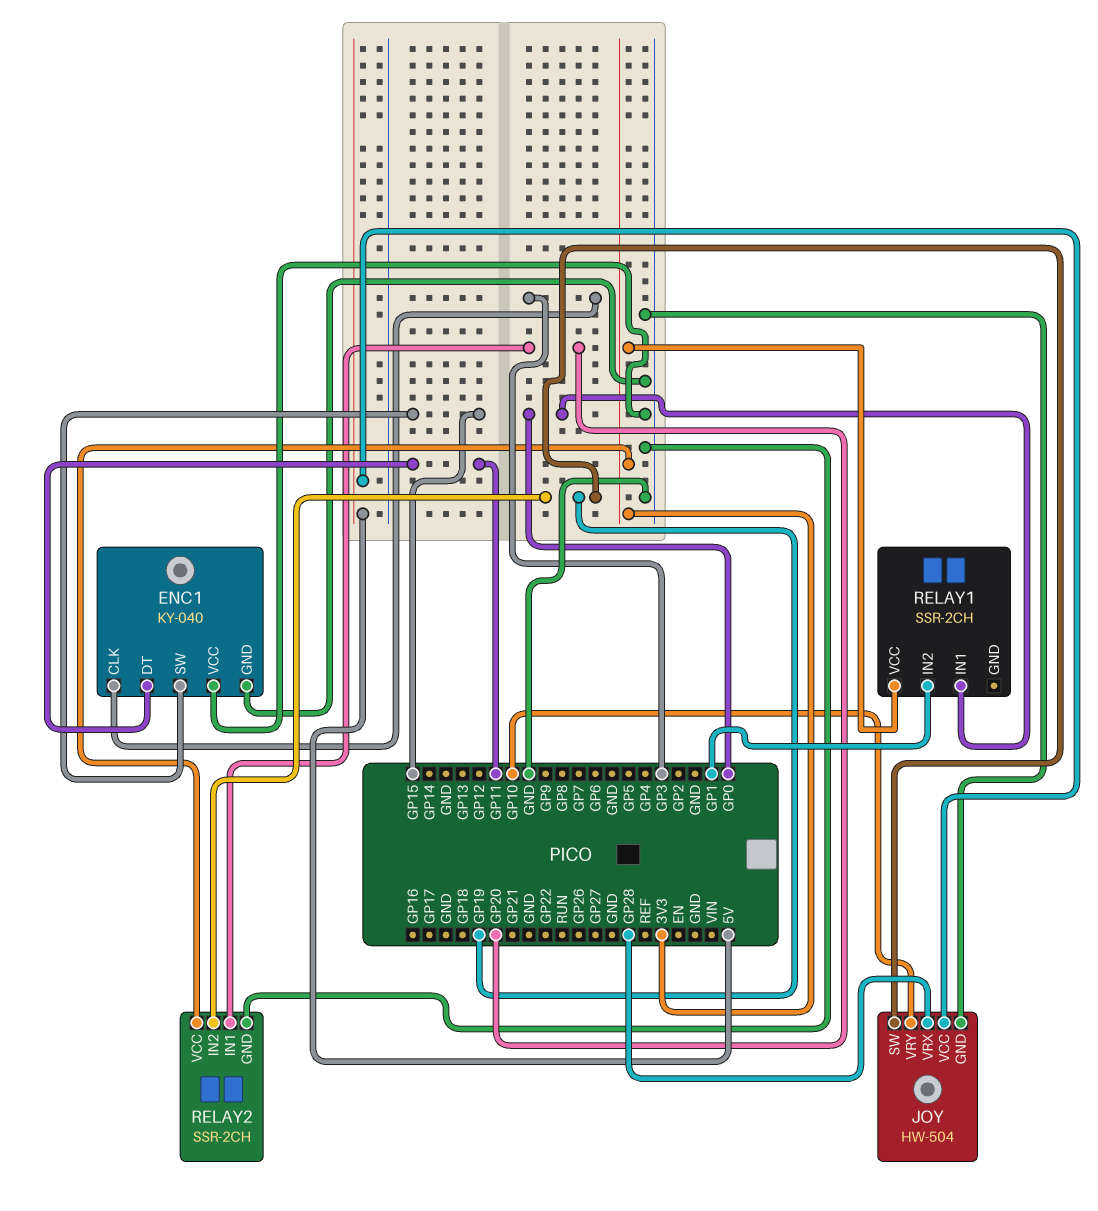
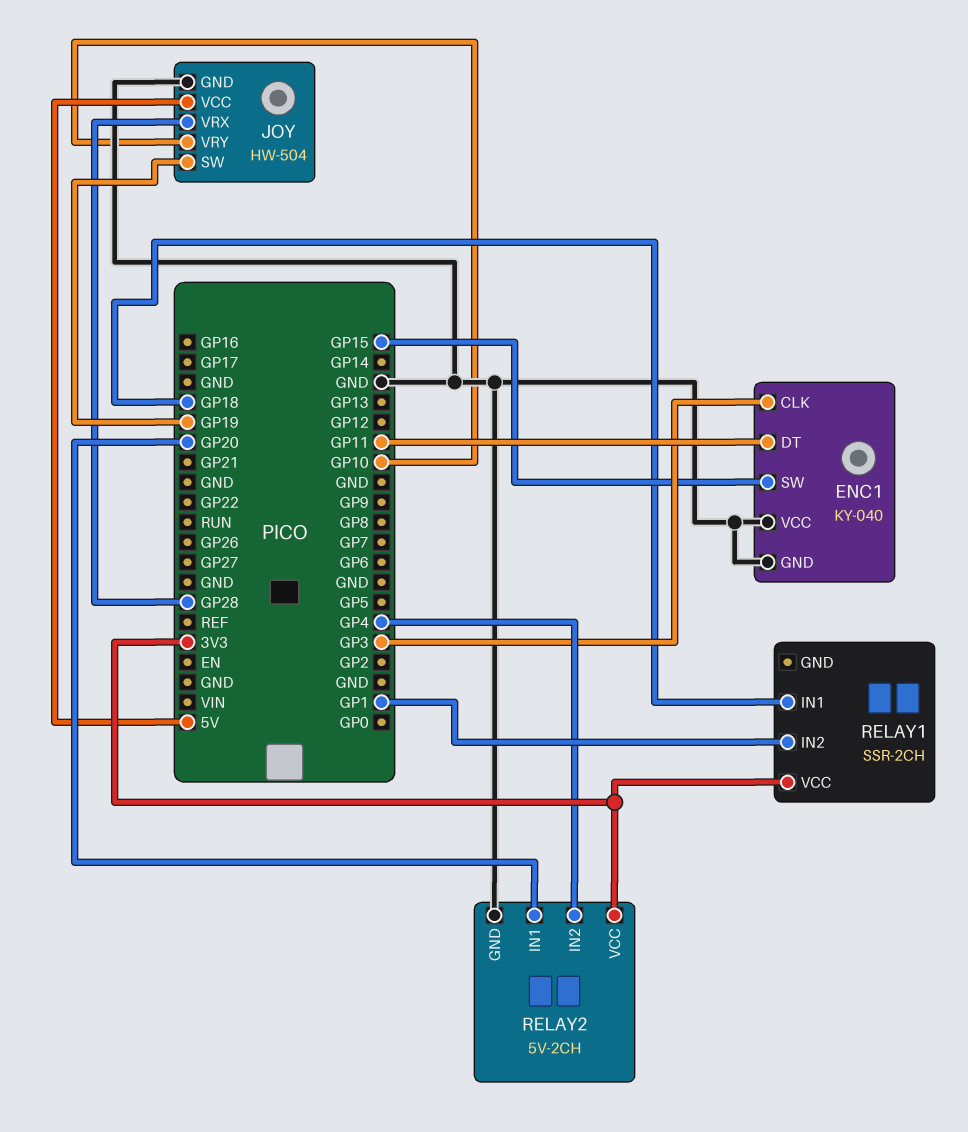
RELAY1 pin IN1: GP0 -> GP18
RELAY2: SSR-2CH -> 5V-2CH
RELAY2 pin IN2: GP19 -> GP4

